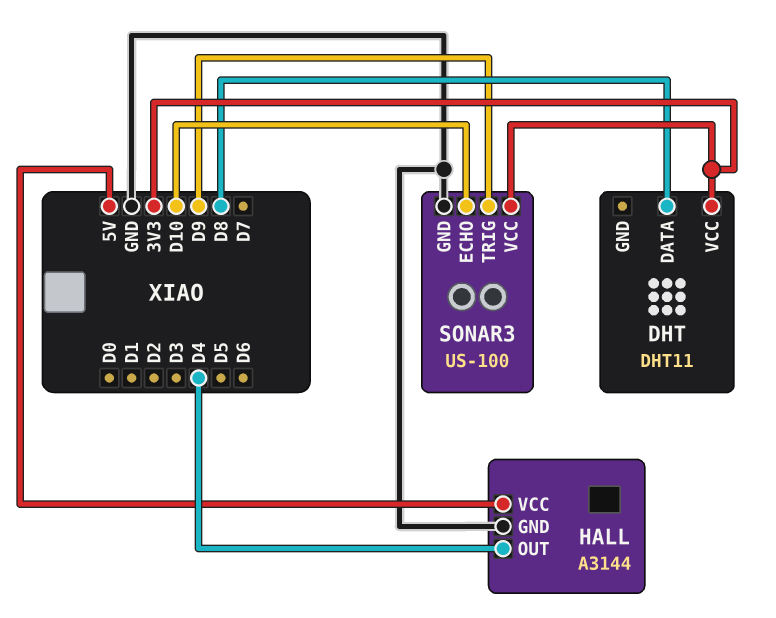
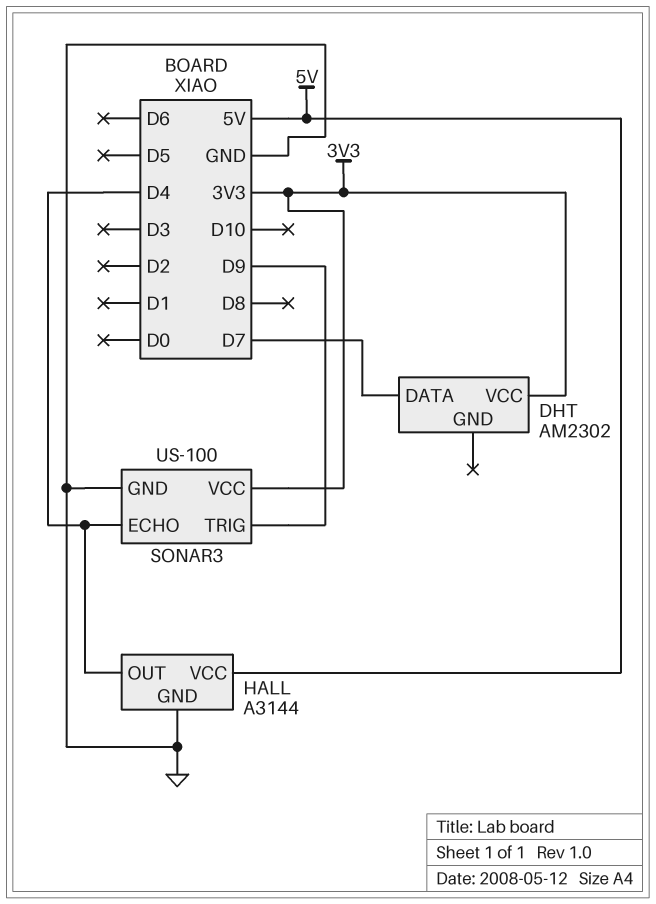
DHT: DHT11 -> AM2302
DHT pin DATA: D8 -> D7
SONAR3 pin ECHO: D10 -> D4

